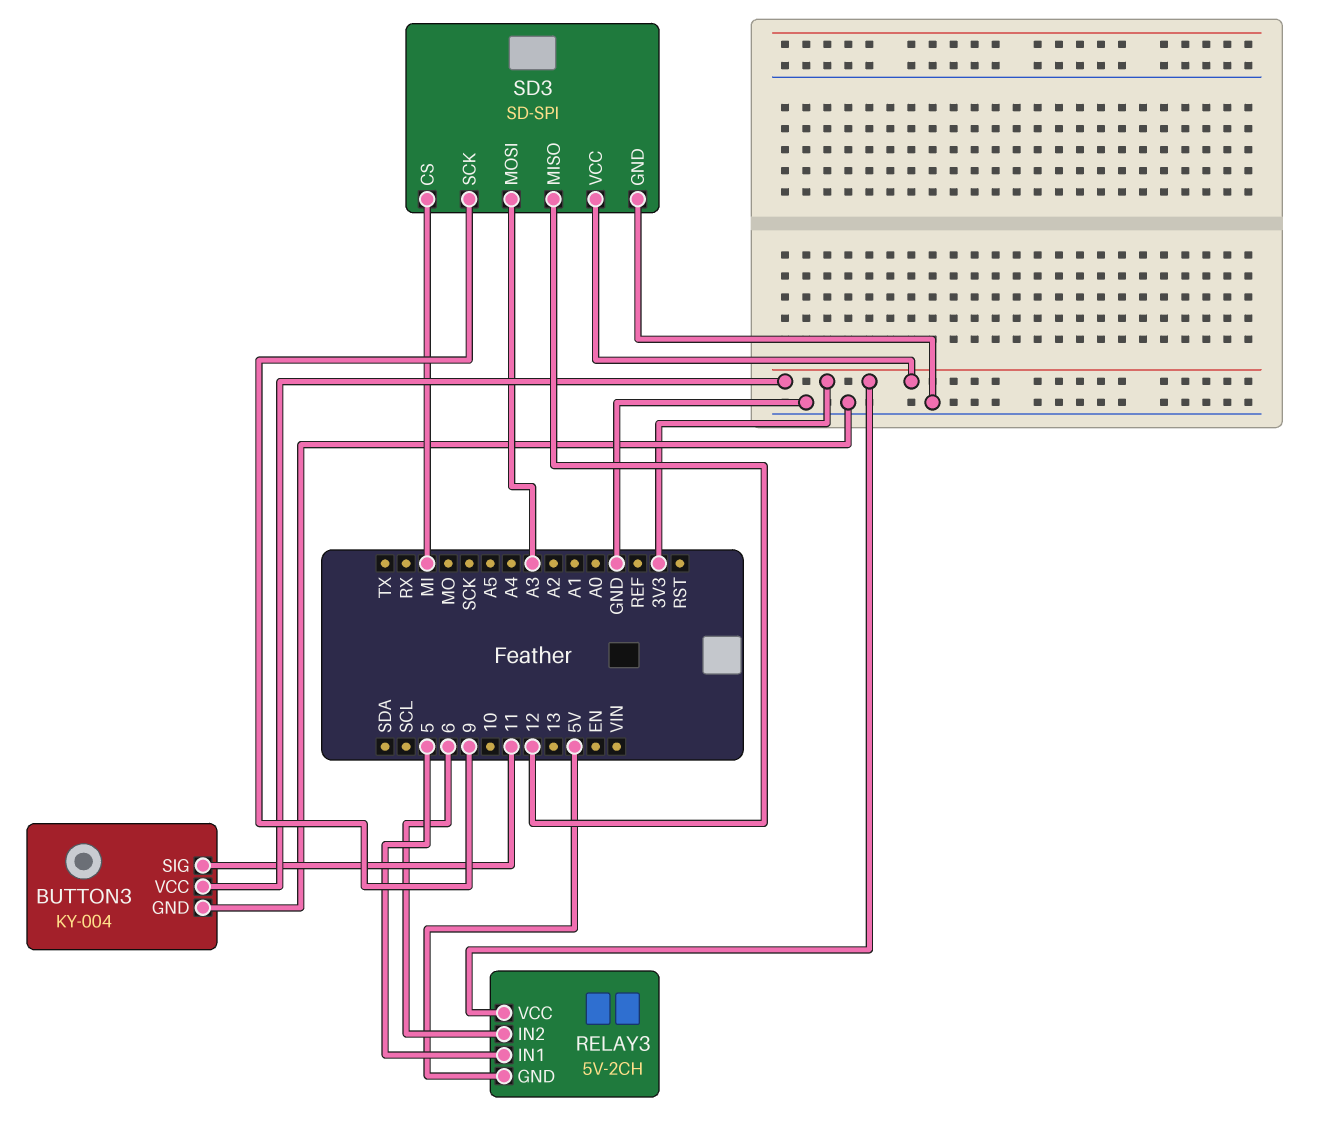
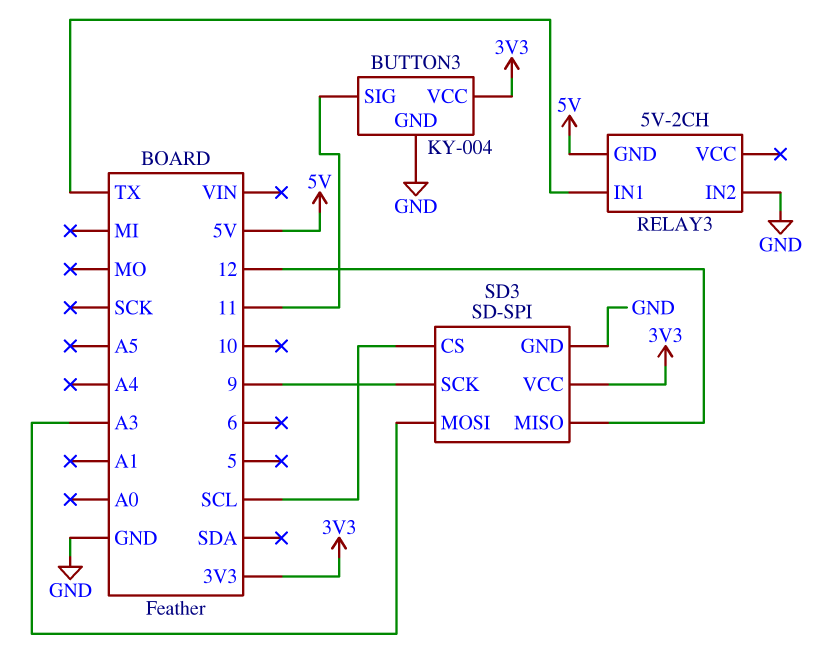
RELAY3 pin IN1: 5 -> TX
RELAY3 pin IN2: 6 -> GND
RELAY3 pin VCC: 3V3 -> none
SD3 pin CS: MI -> SCL

